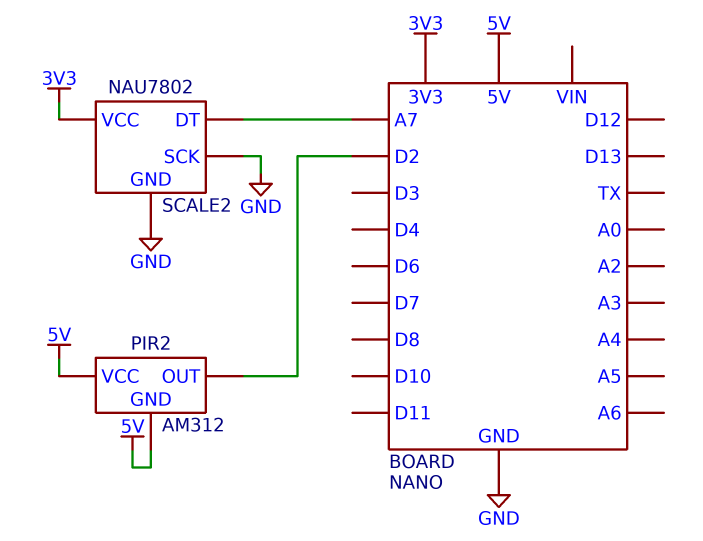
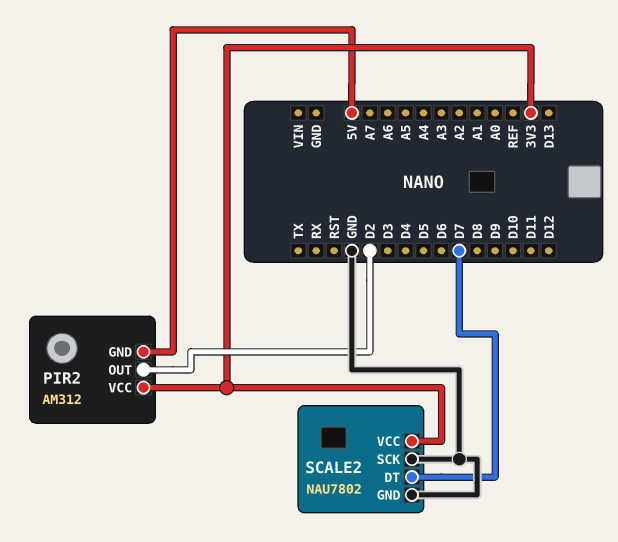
PIR2 pin VCC: 5V -> 3V3
SCALE2 pin DT: A7 -> D7

